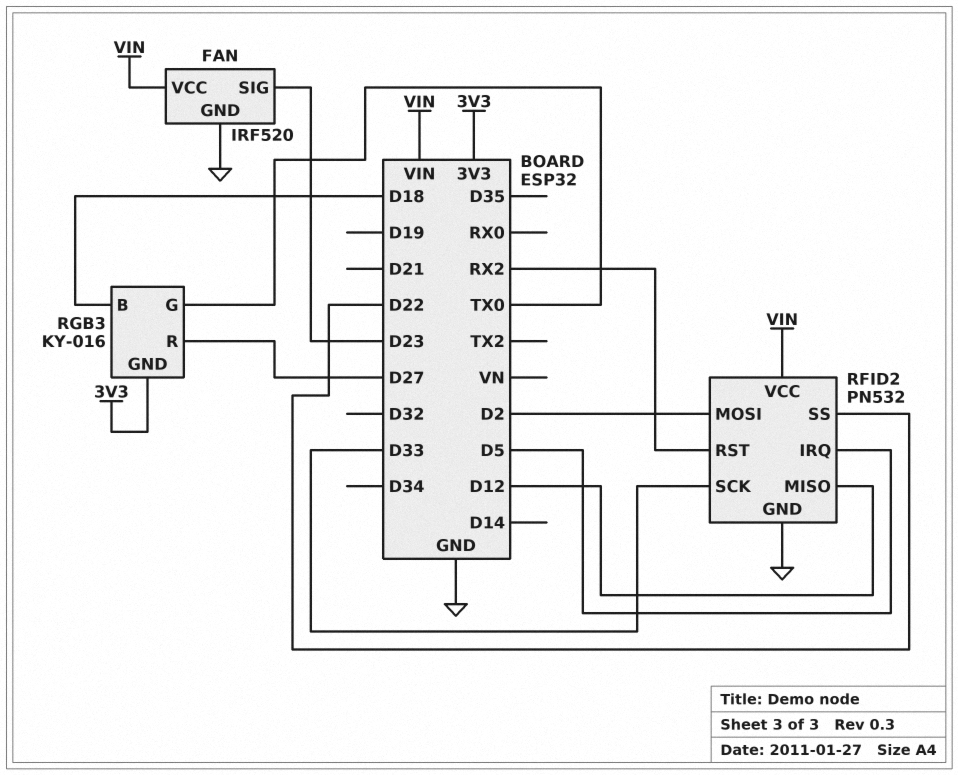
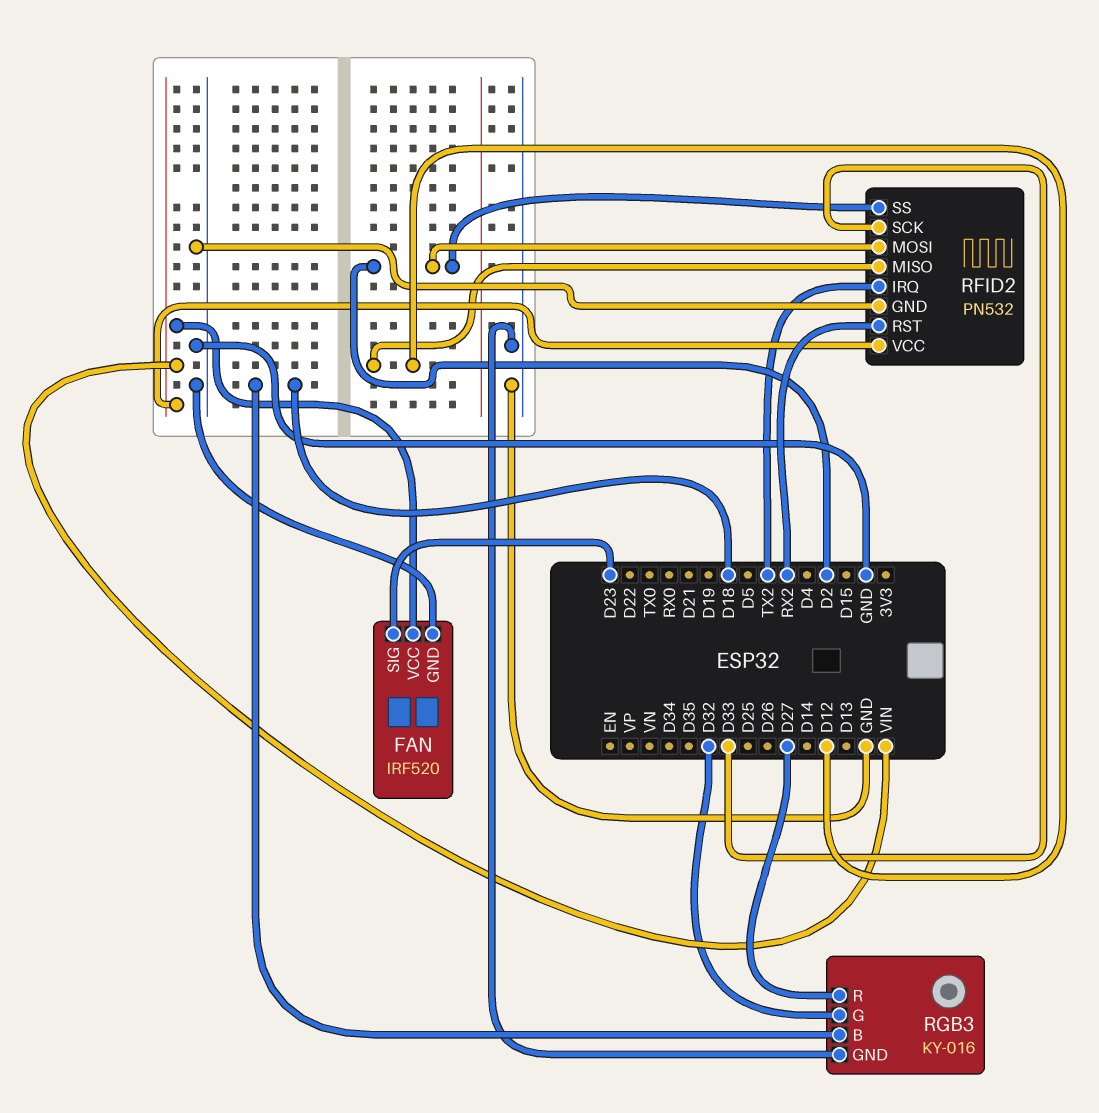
RFID2 pin IRQ: D5 -> TX2
RFID2 pin SS: D22 -> D2
RGB3 pin G: TX0 -> D32
RGB3 pin GND: 3V3 -> GND

